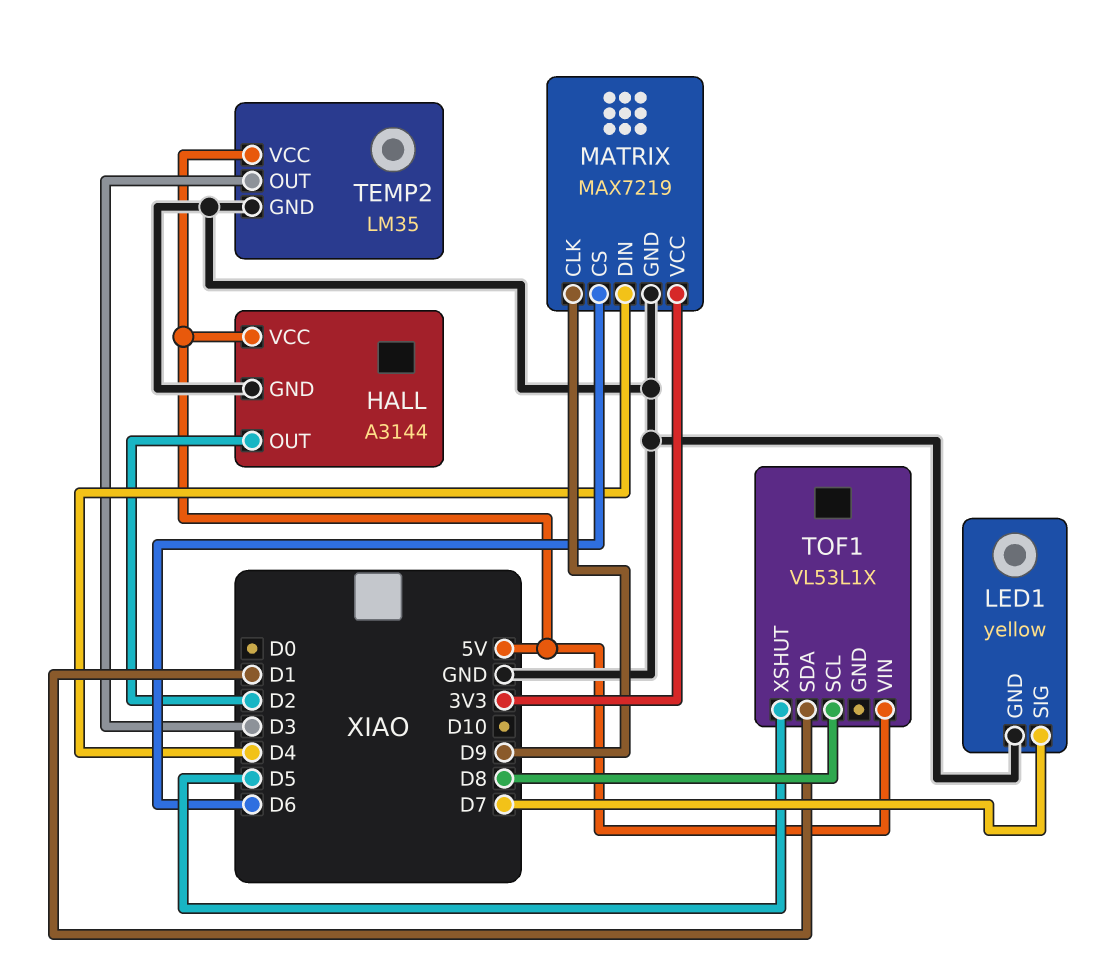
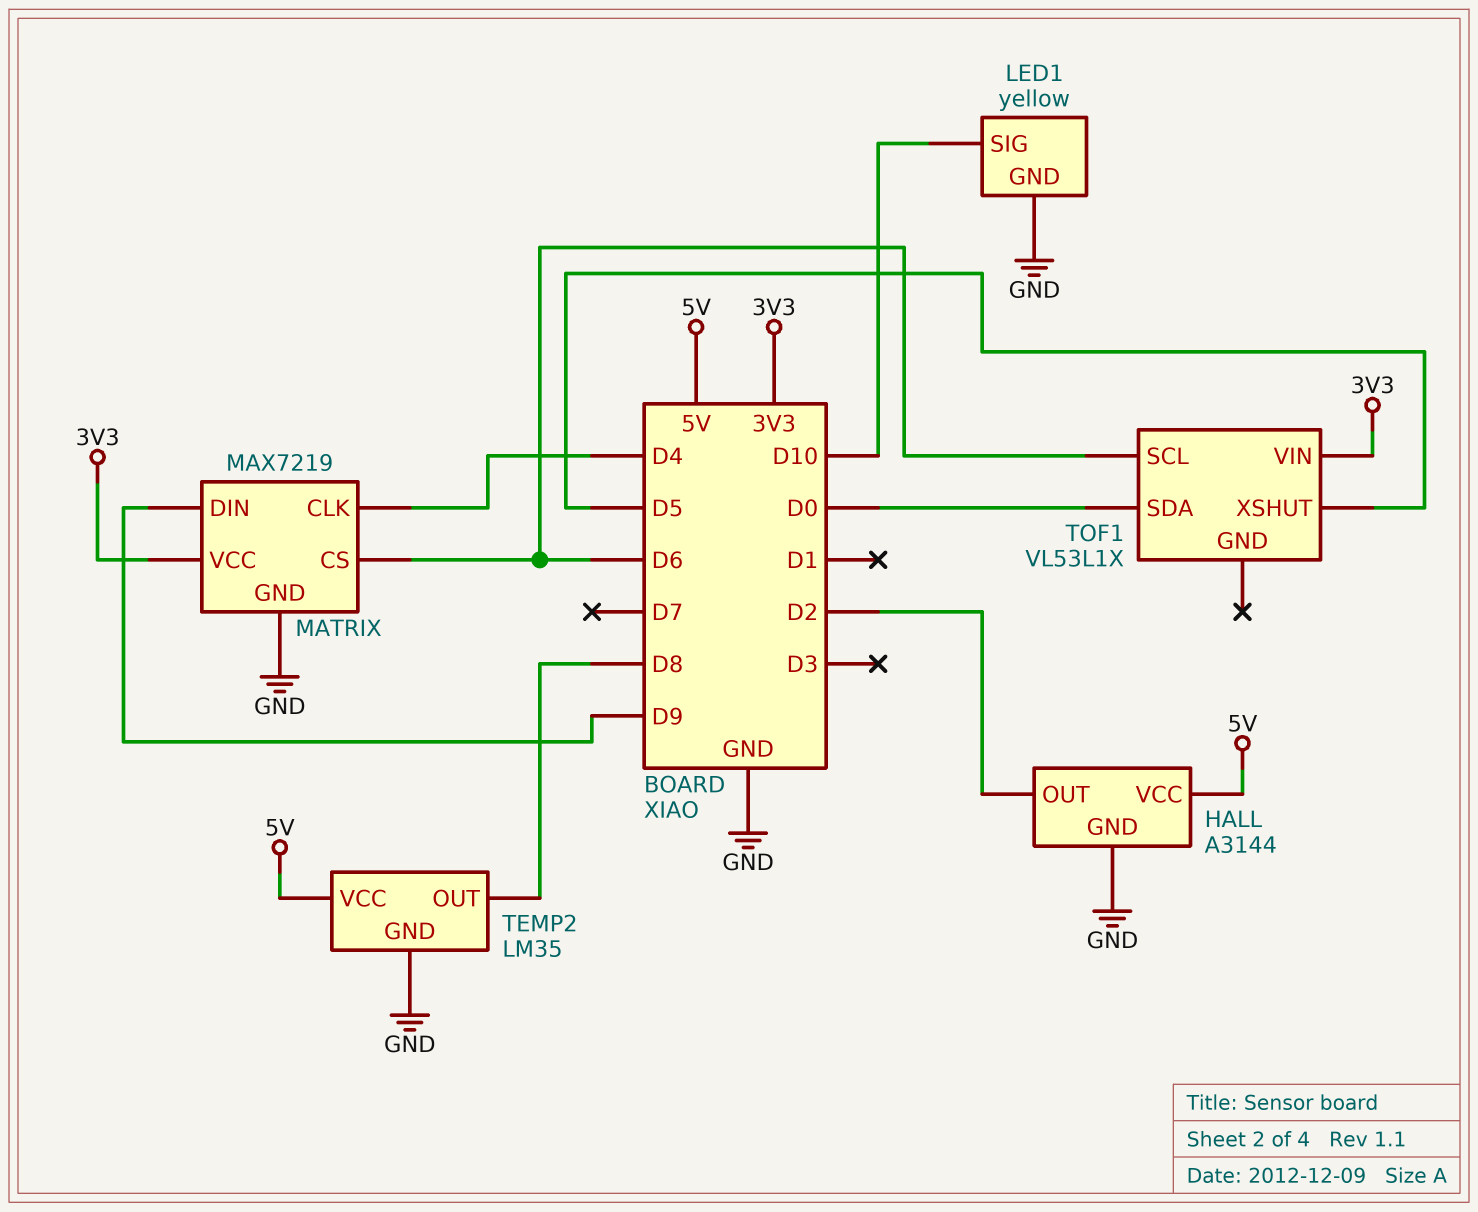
LED1 pin SIG: D7 -> D10
MATRIX pin CLK: D9 -> D4
MATRIX pin DIN: D4 -> D9
TEMP2 pin OUT: D3 -> D8
TOF1 pin SCL: D8 -> D6
TOF1 pin SDA: D1 -> D0
TOF1 pin VIN: 5V -> 3V3

